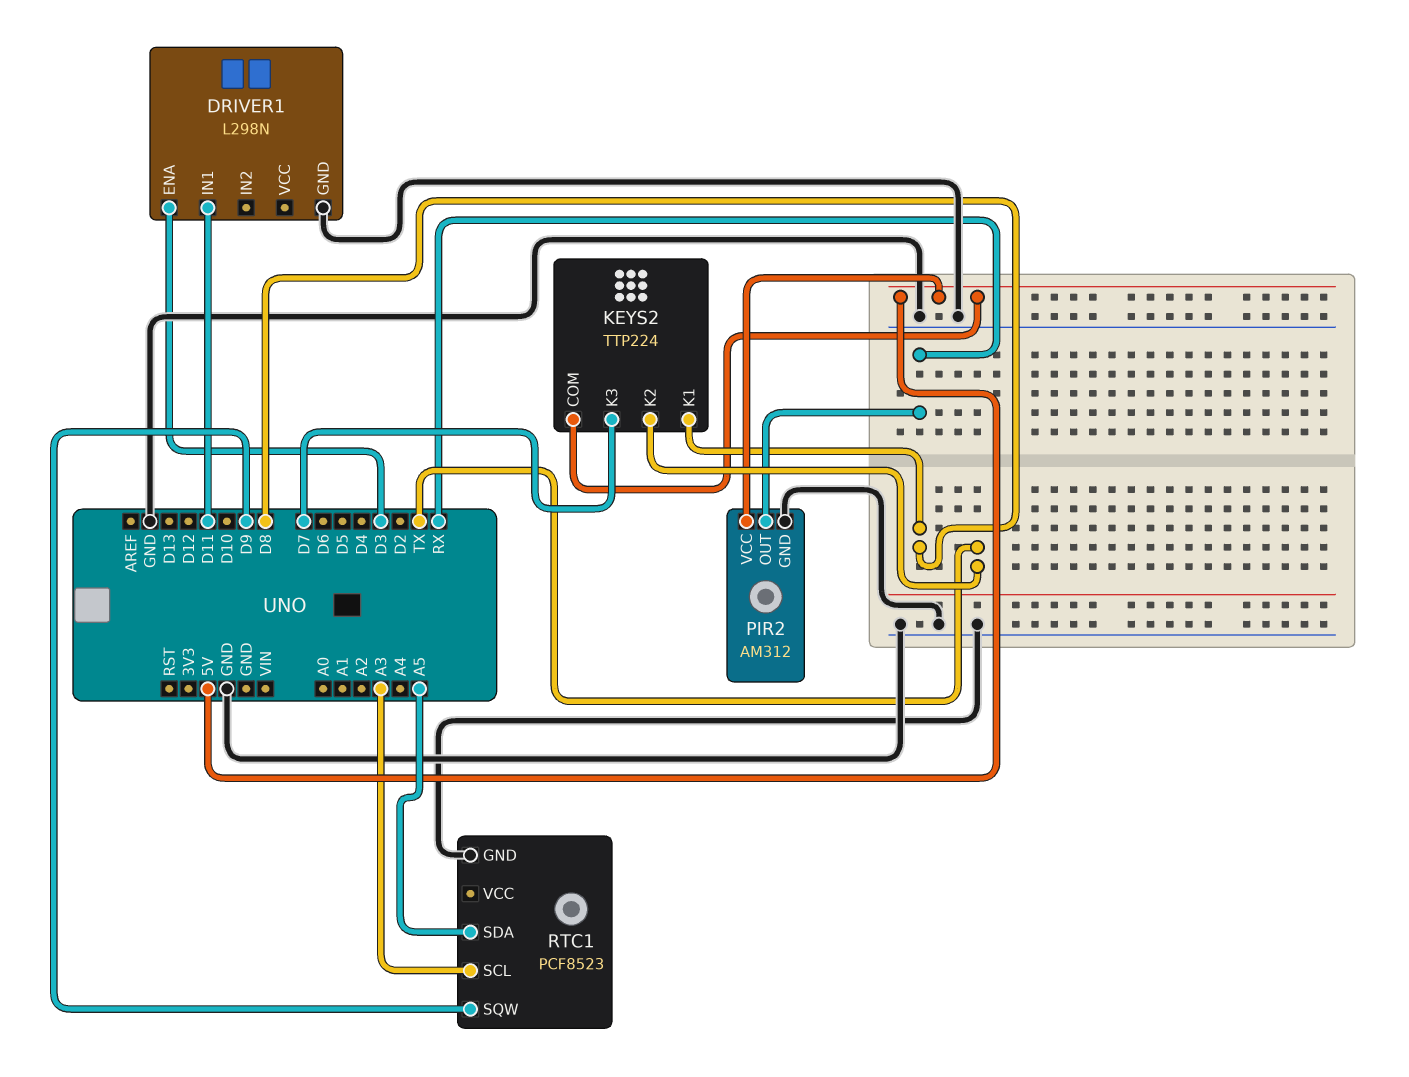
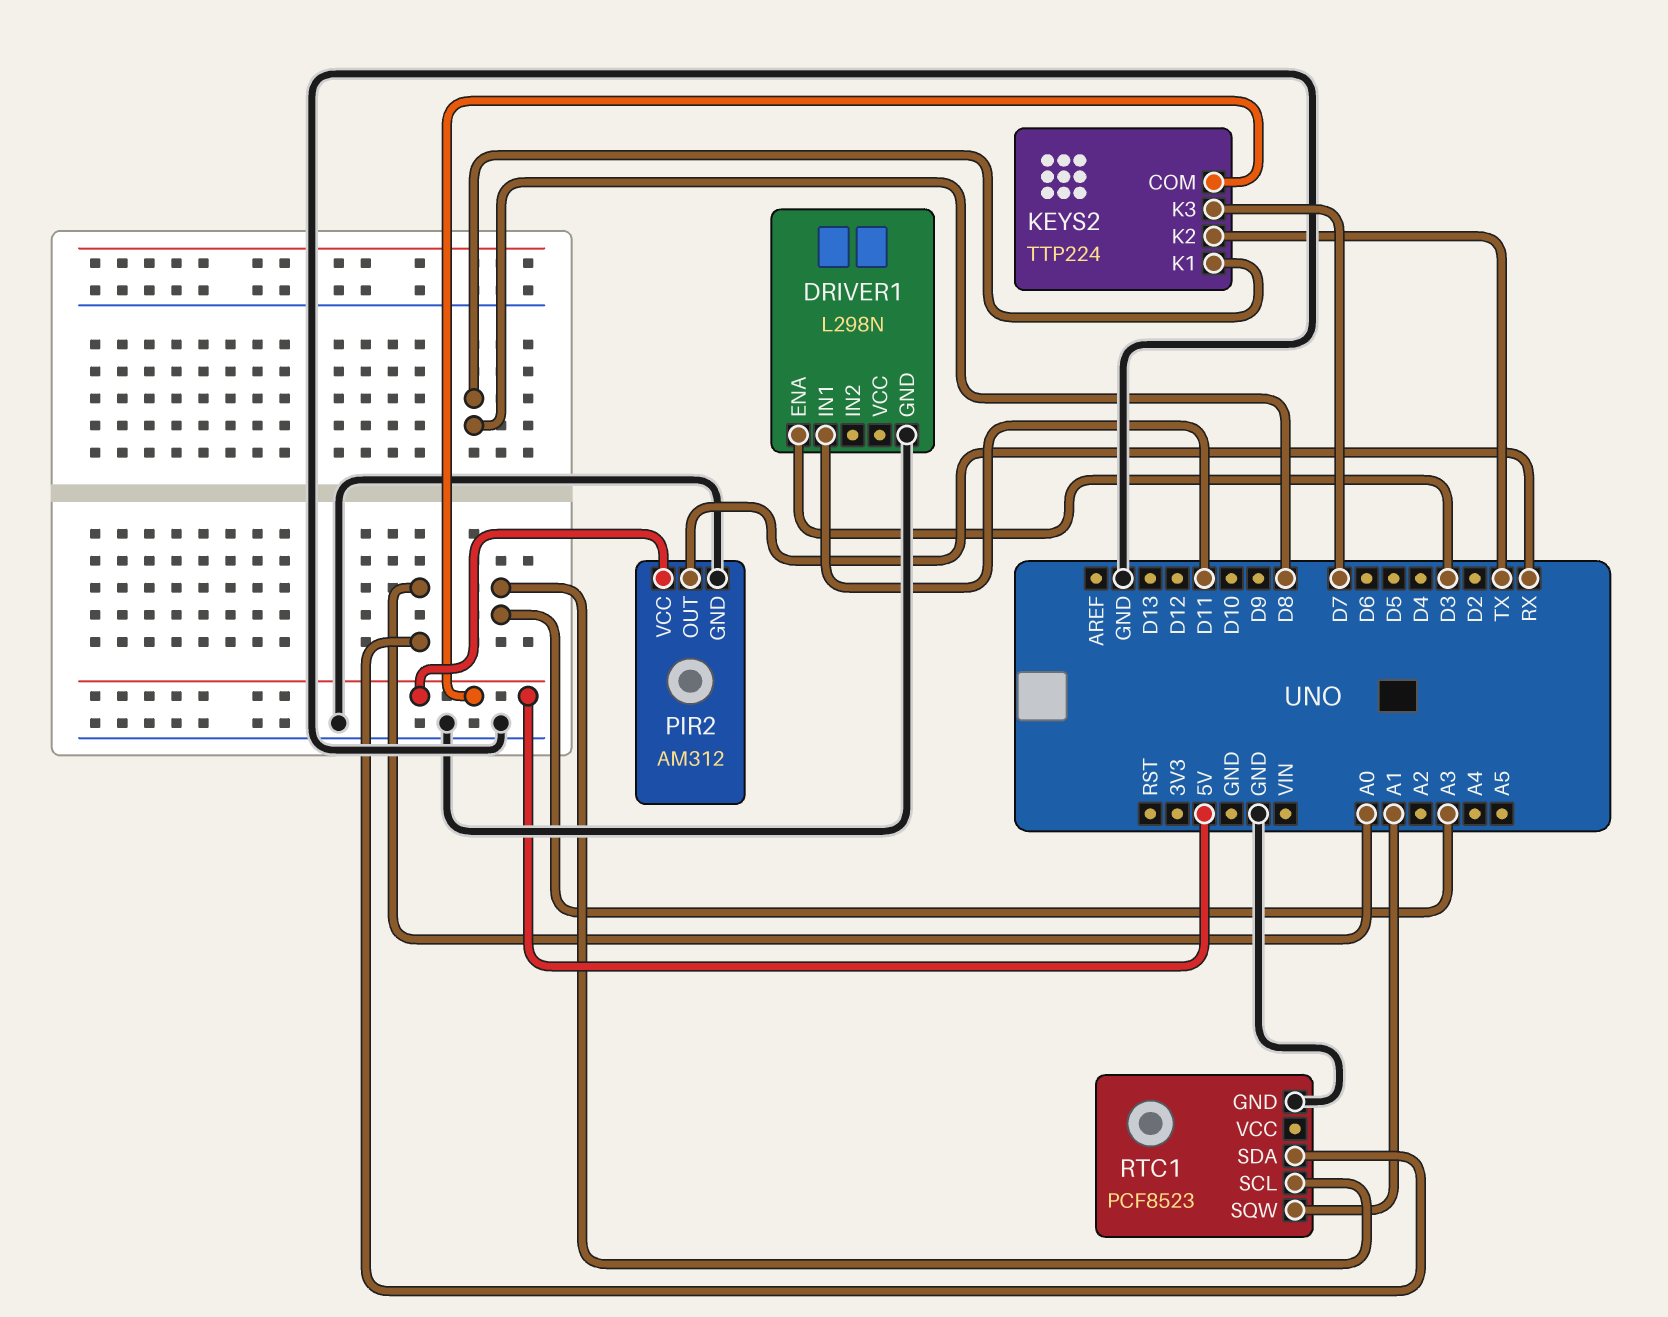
RTC1 pin SDA: A5 -> A0
RTC1 pin SQW: D9 -> A1

